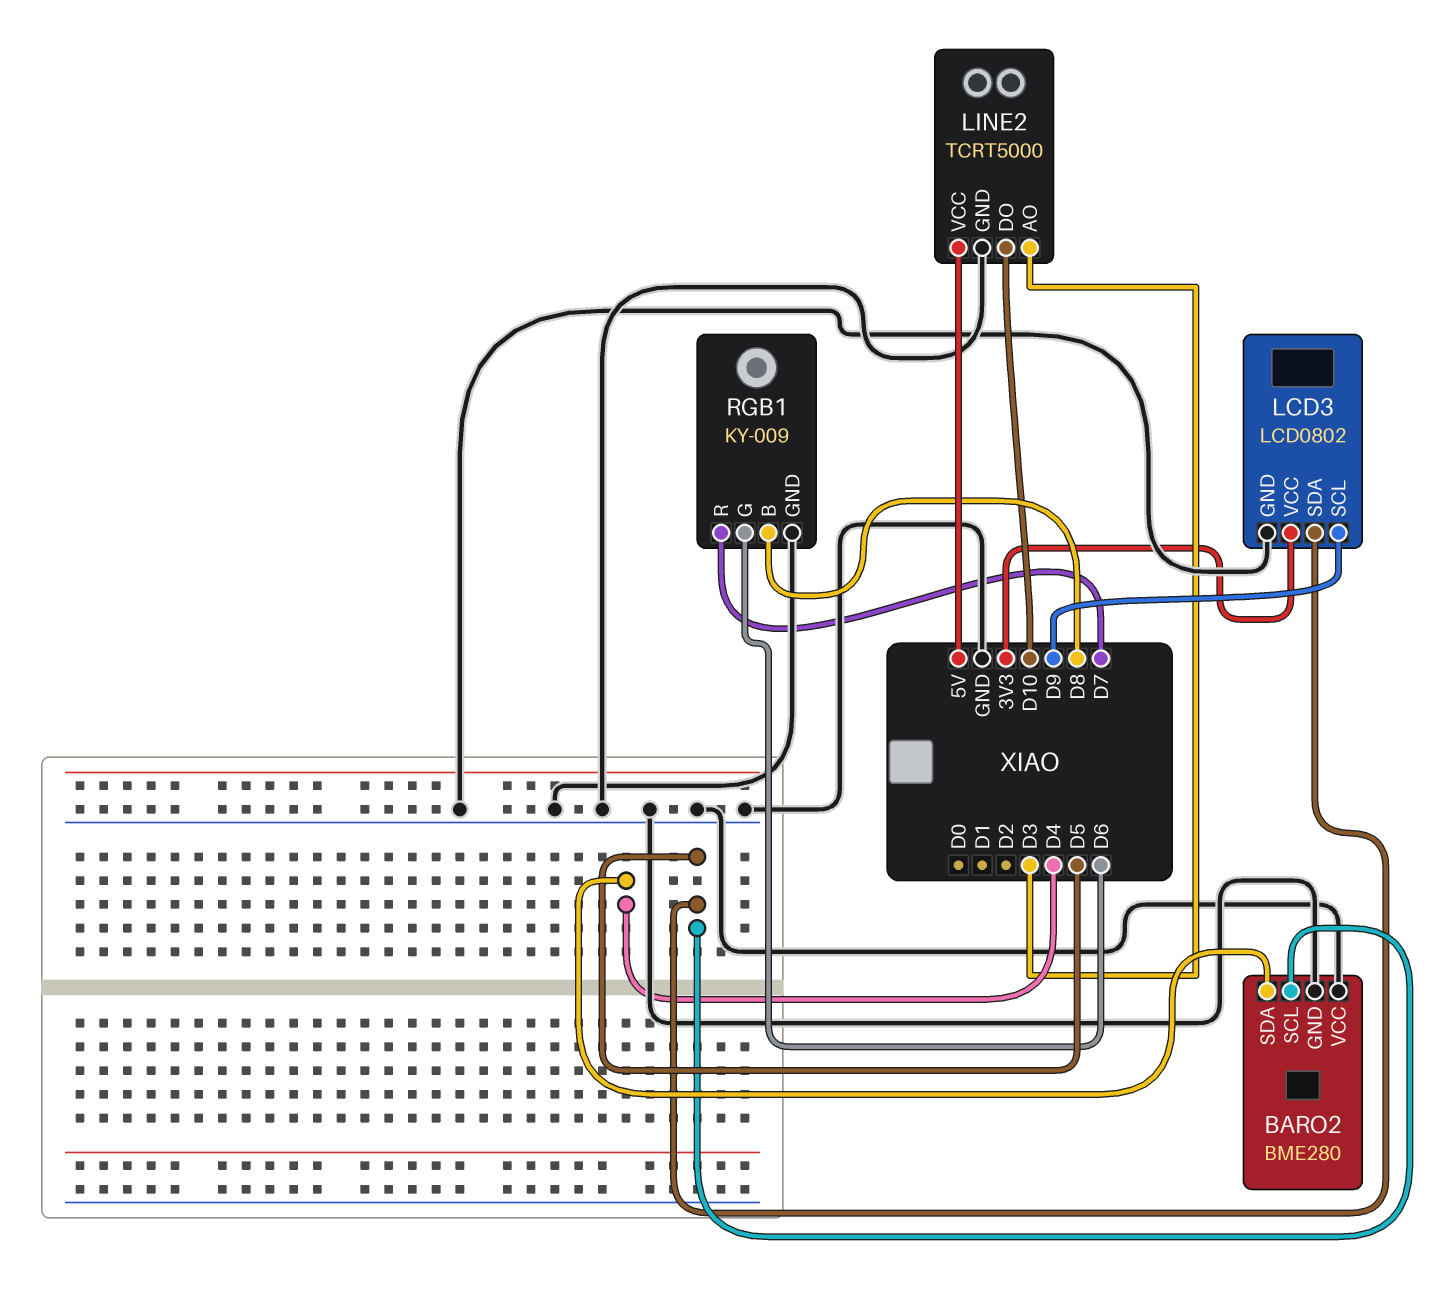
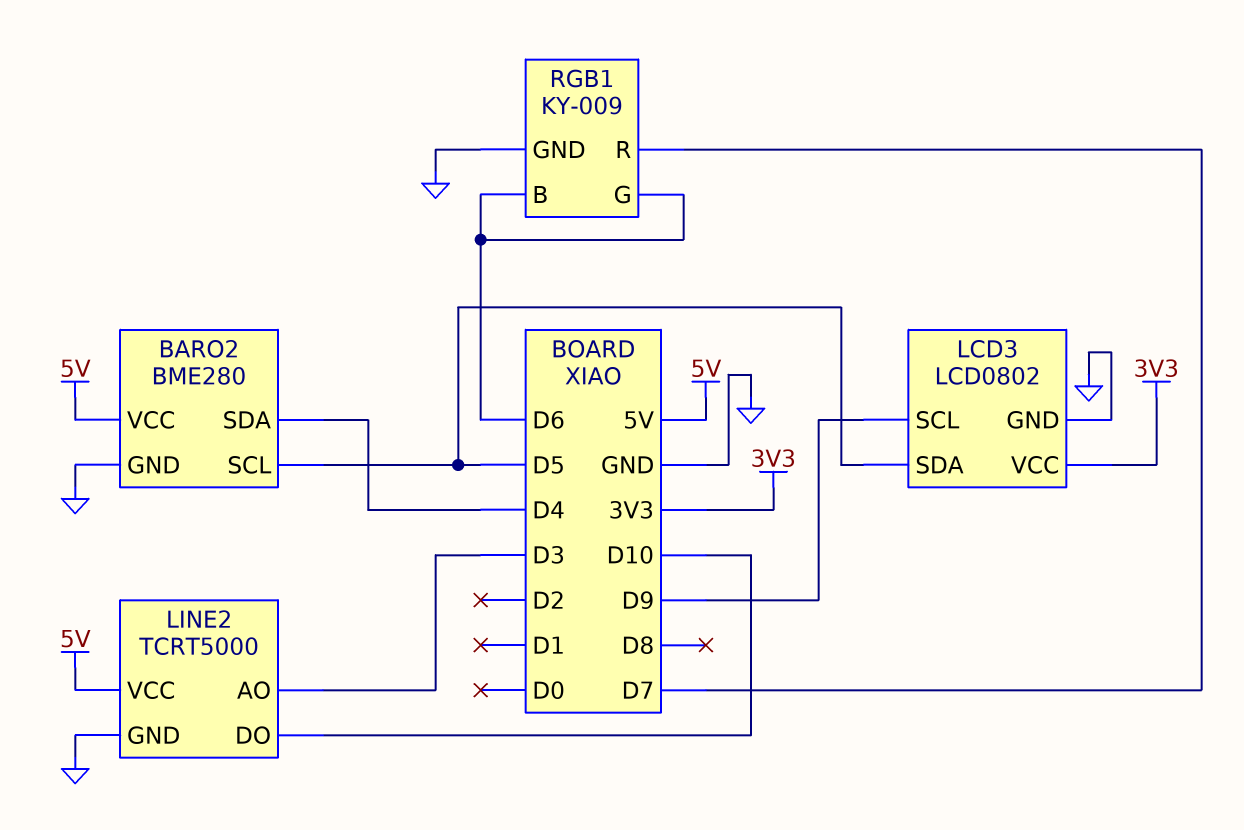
BARO2 pin VCC: GND -> 5V
RGB1 pin B: D8 -> D6

